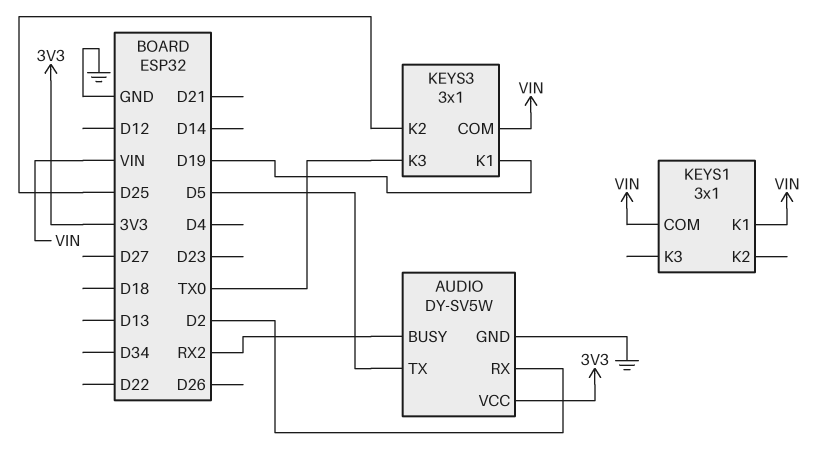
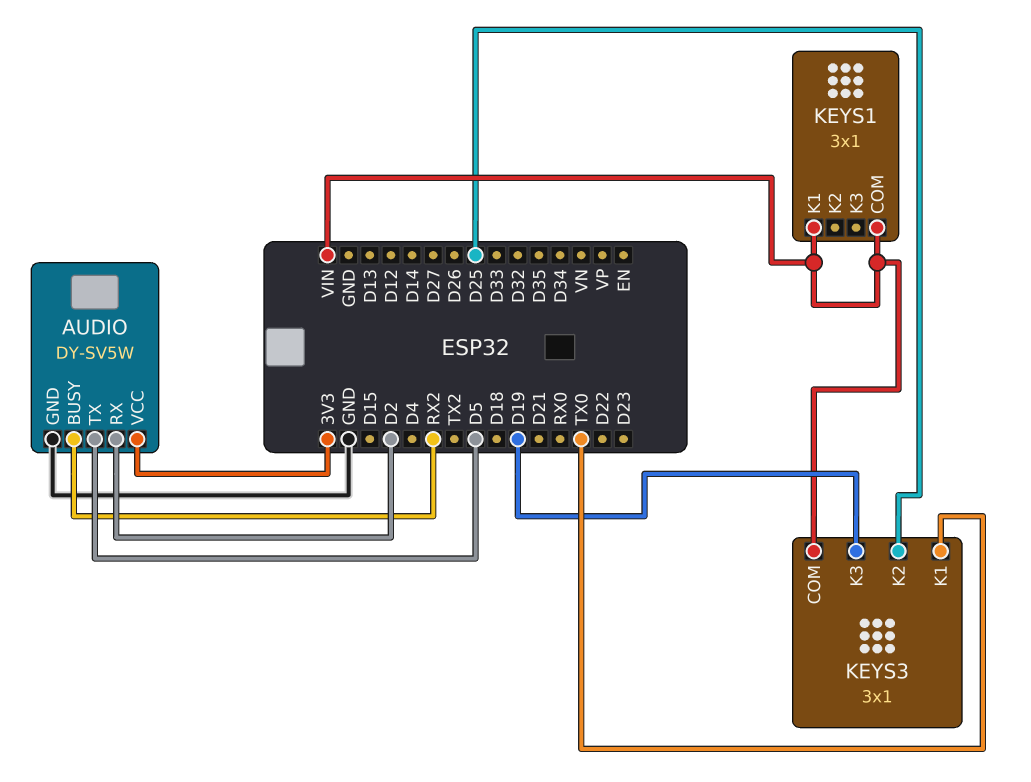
KEYS3 pin K1: D19 -> TX0
KEYS3 pin K3: TX0 -> D19

